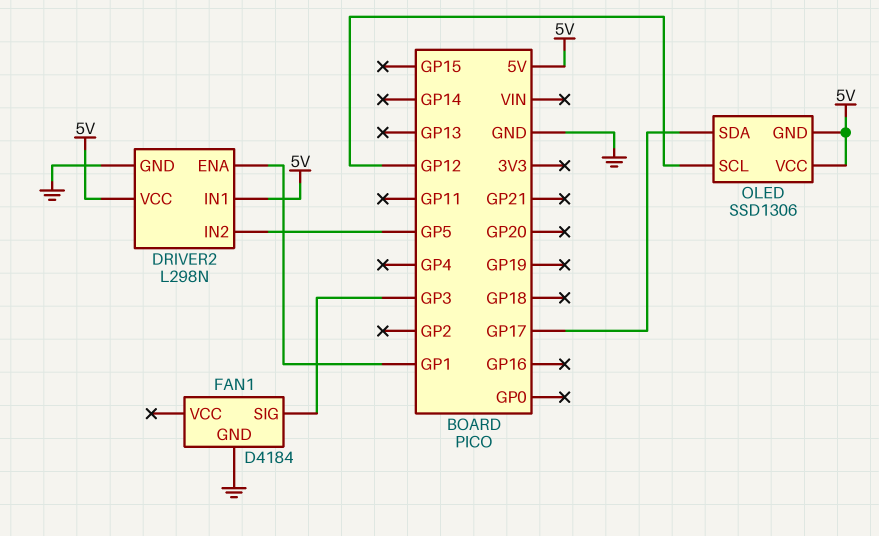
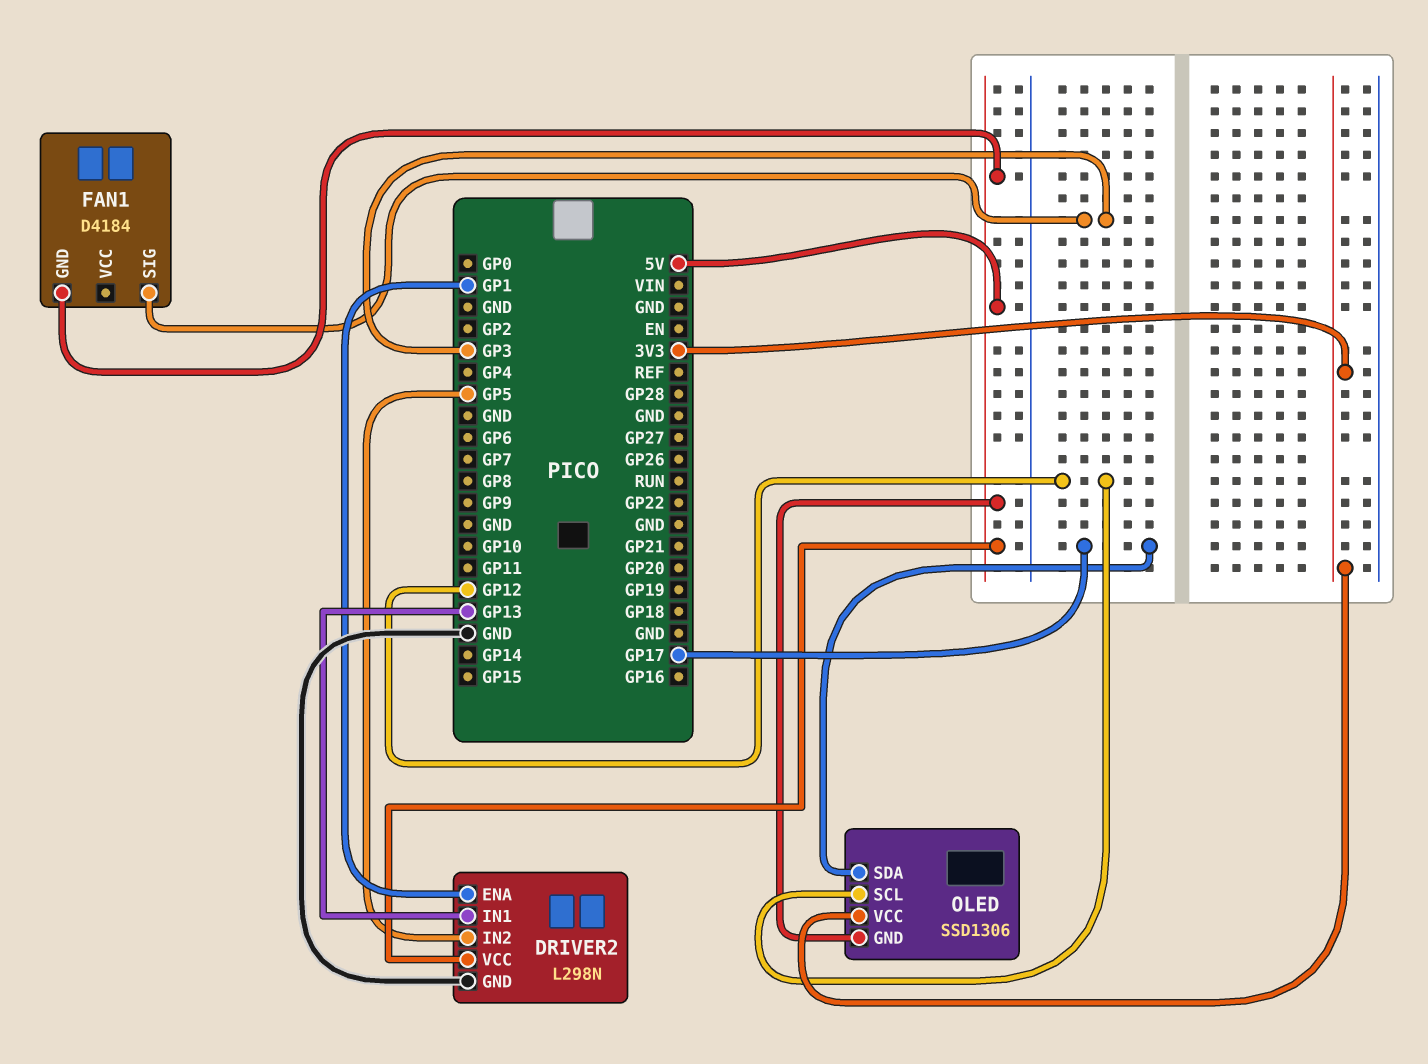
DRIVER2 pin IN1: 5V -> GP13
FAN1 pin GND: GND -> 5V
OLED pin VCC: 5V -> 3V3

